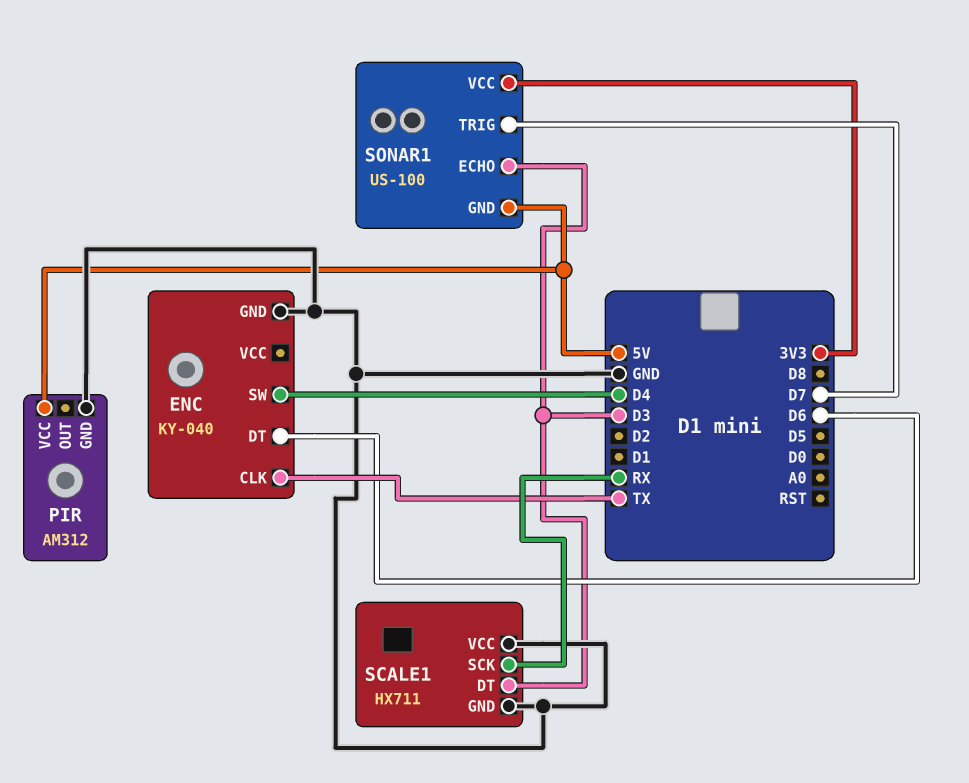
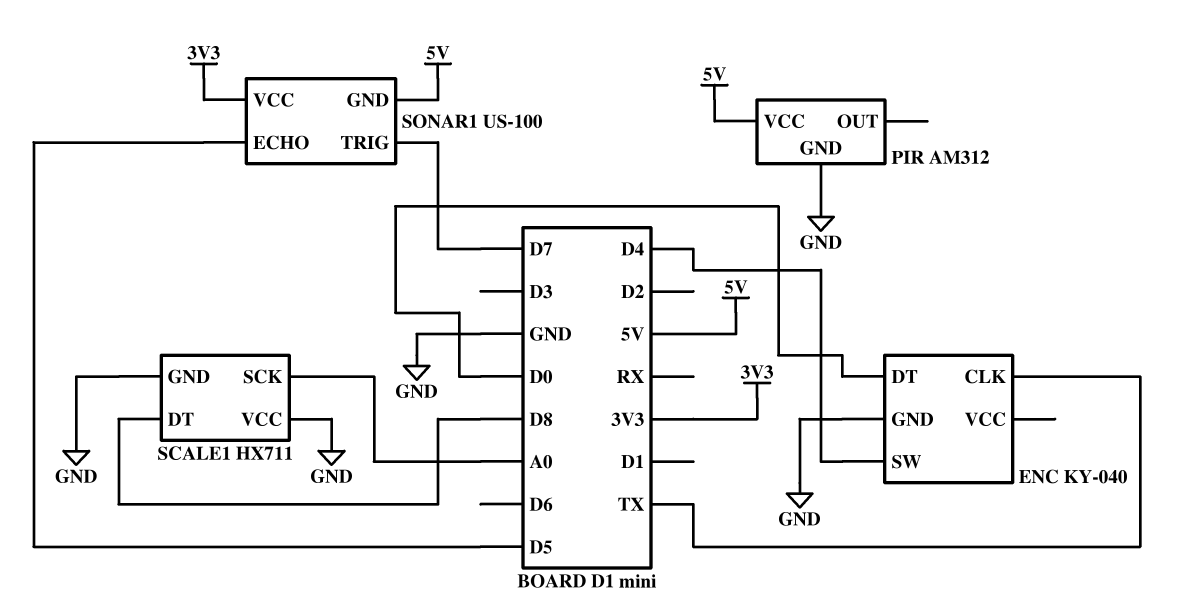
ENC pin DT: D6 -> D0
SCALE1 pin DT: D3 -> D8
SCALE1 pin SCK: RX -> A0
SONAR1 pin ECHO: D3 -> D5

